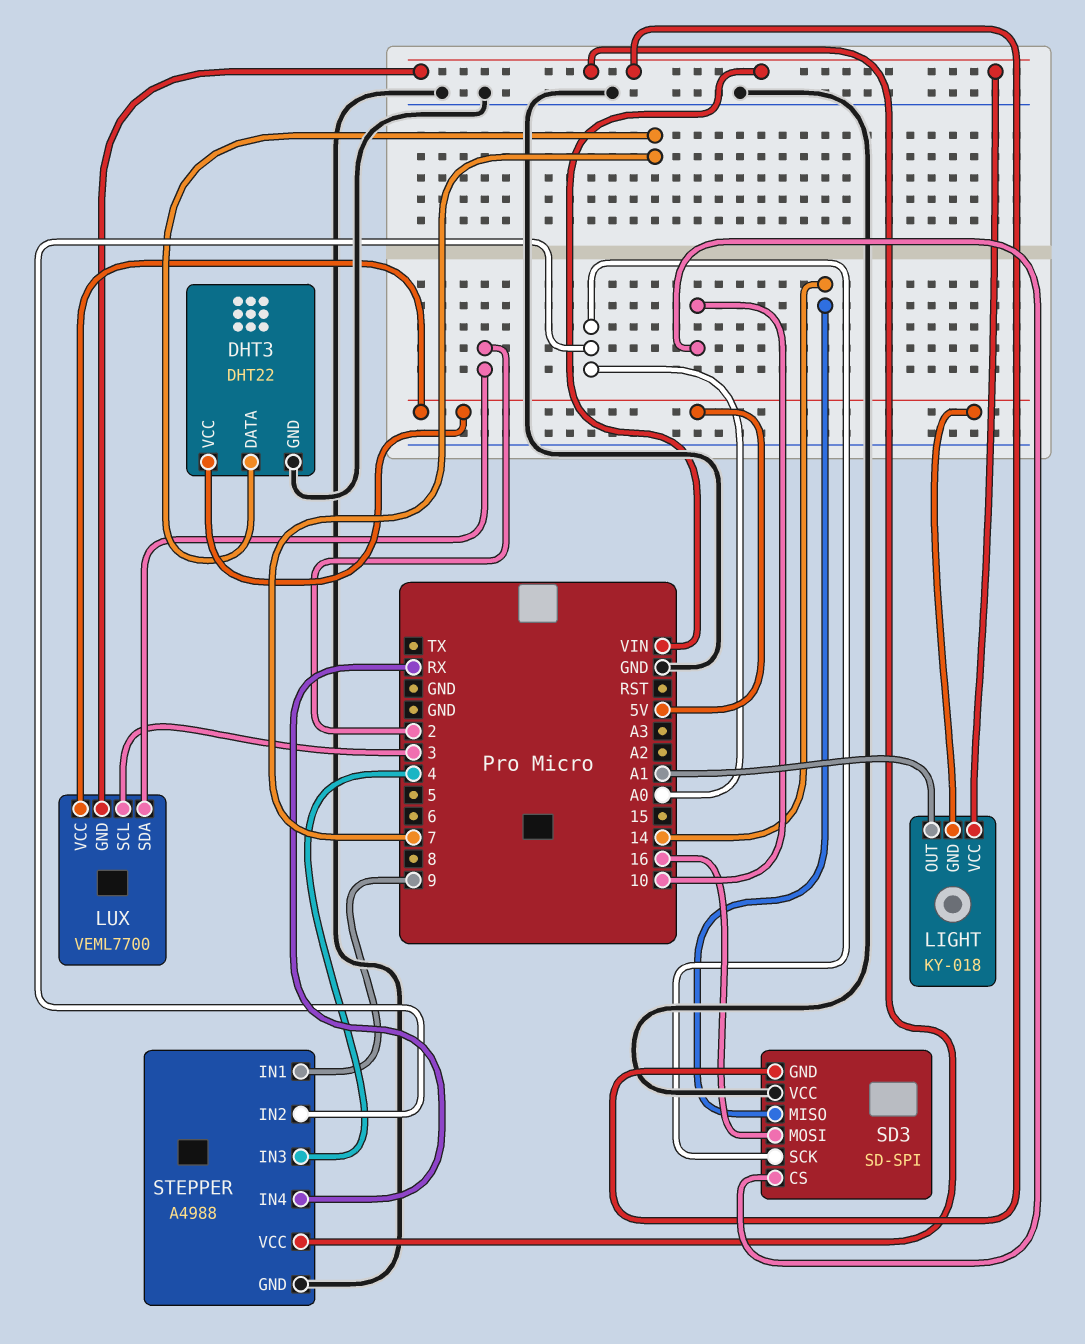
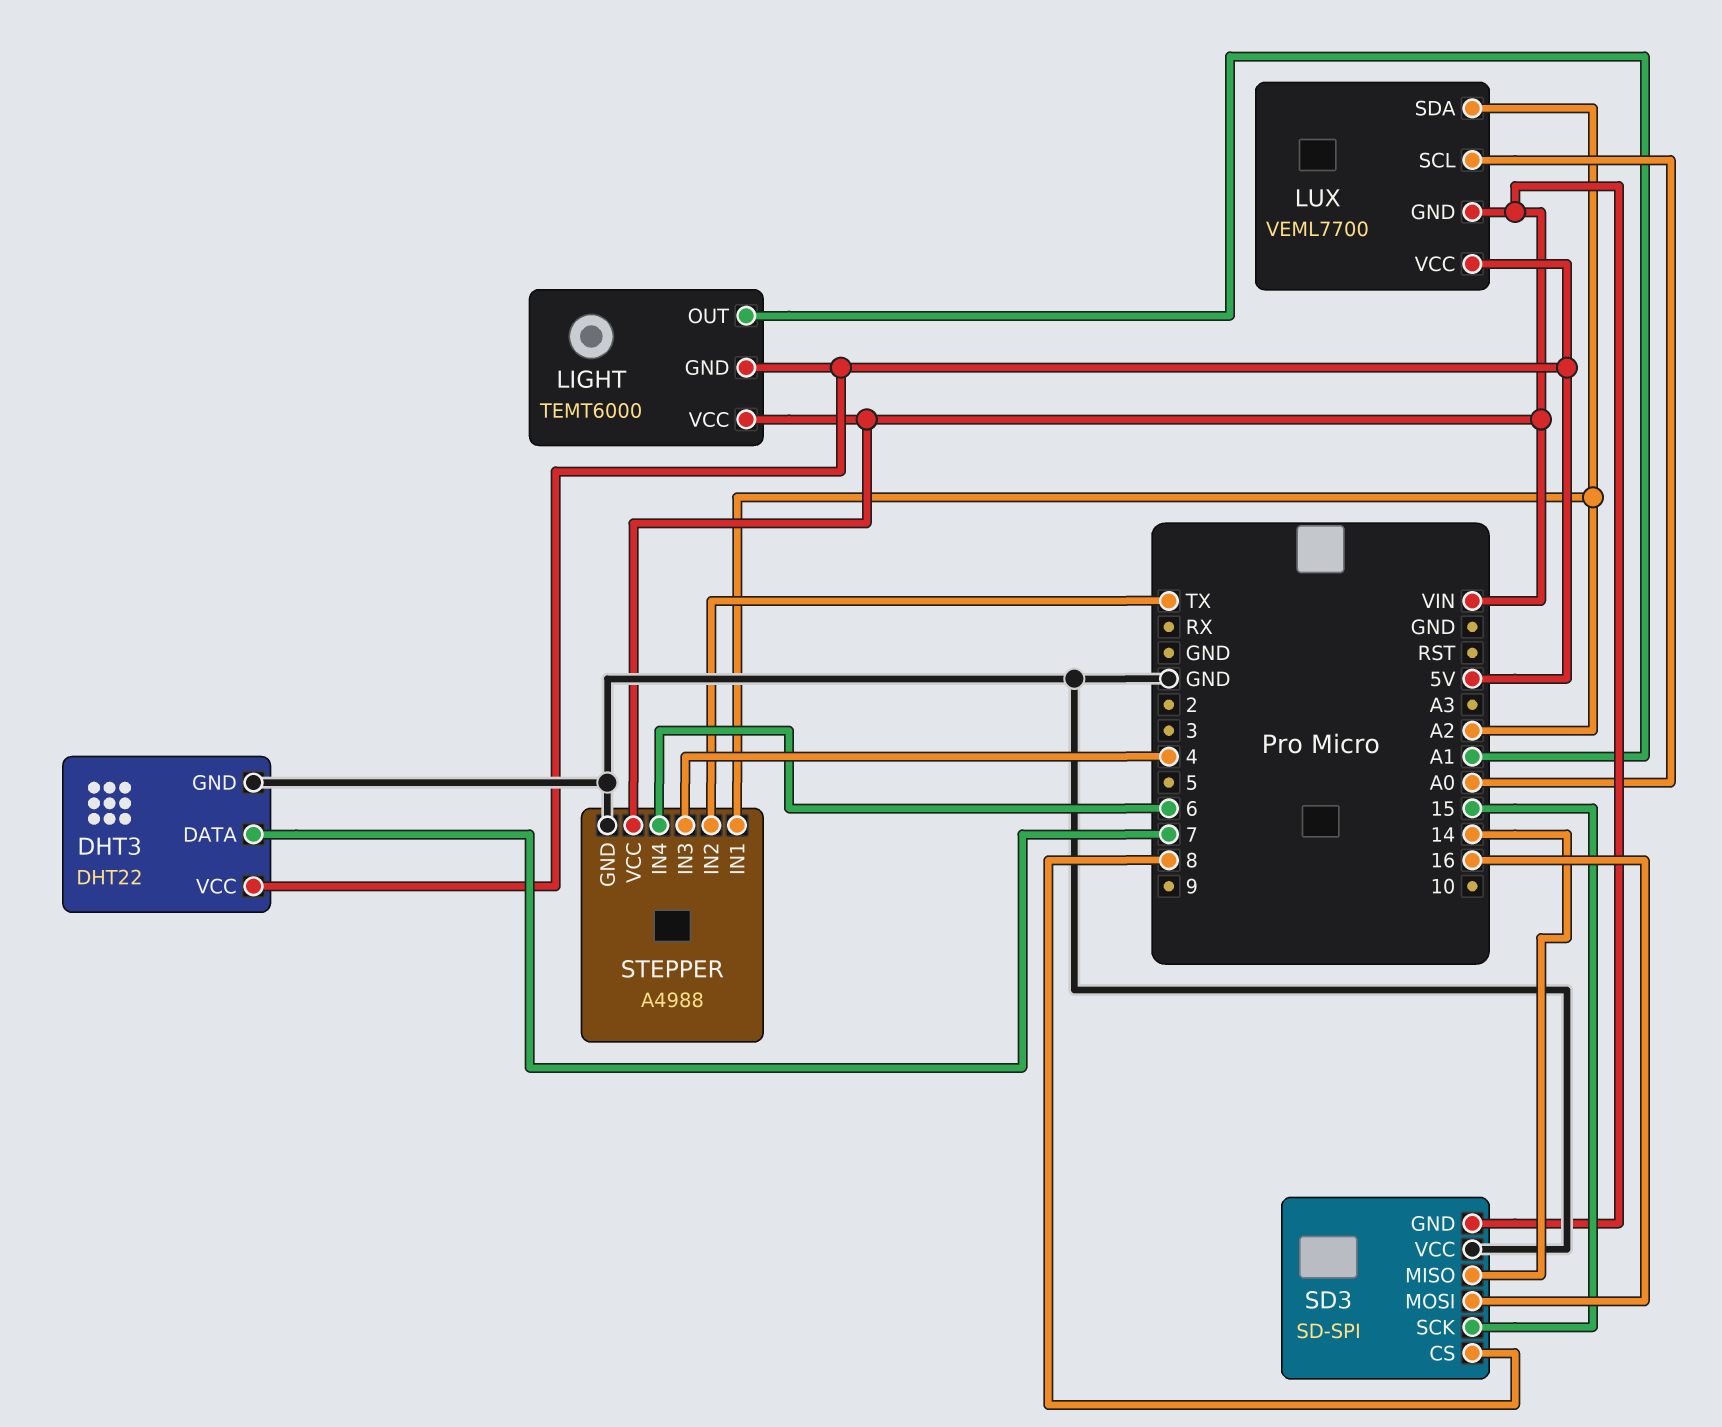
LIGHT: KY-018 -> TEMT6000
LUX pin SCL: 3 -> A0
LUX pin SDA: 2 -> A2
SD3 pin CS: 10 -> 8
SD3 pin SCK: A0 -> 15
STEPPER pin IN1: 9 -> A2
STEPPER pin IN2: A0 -> TX
STEPPER pin IN4: RX -> 6

